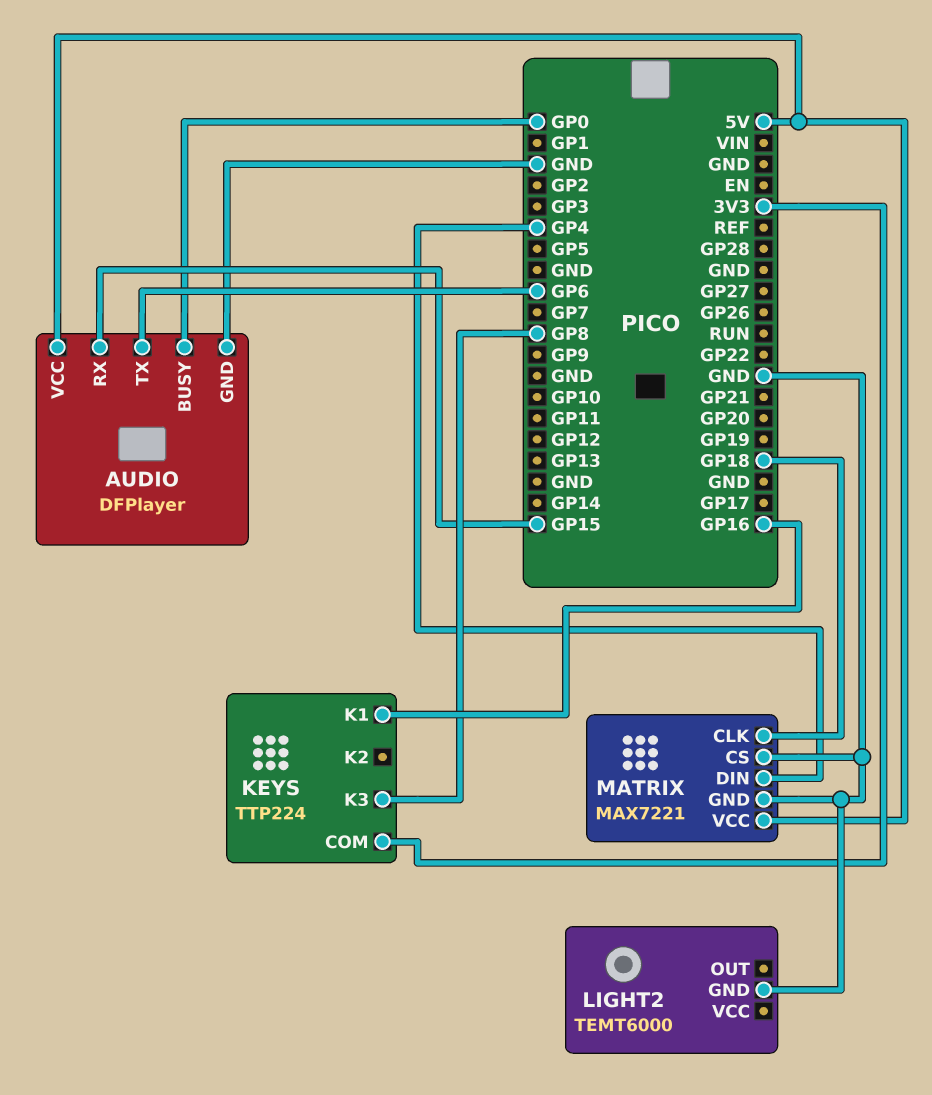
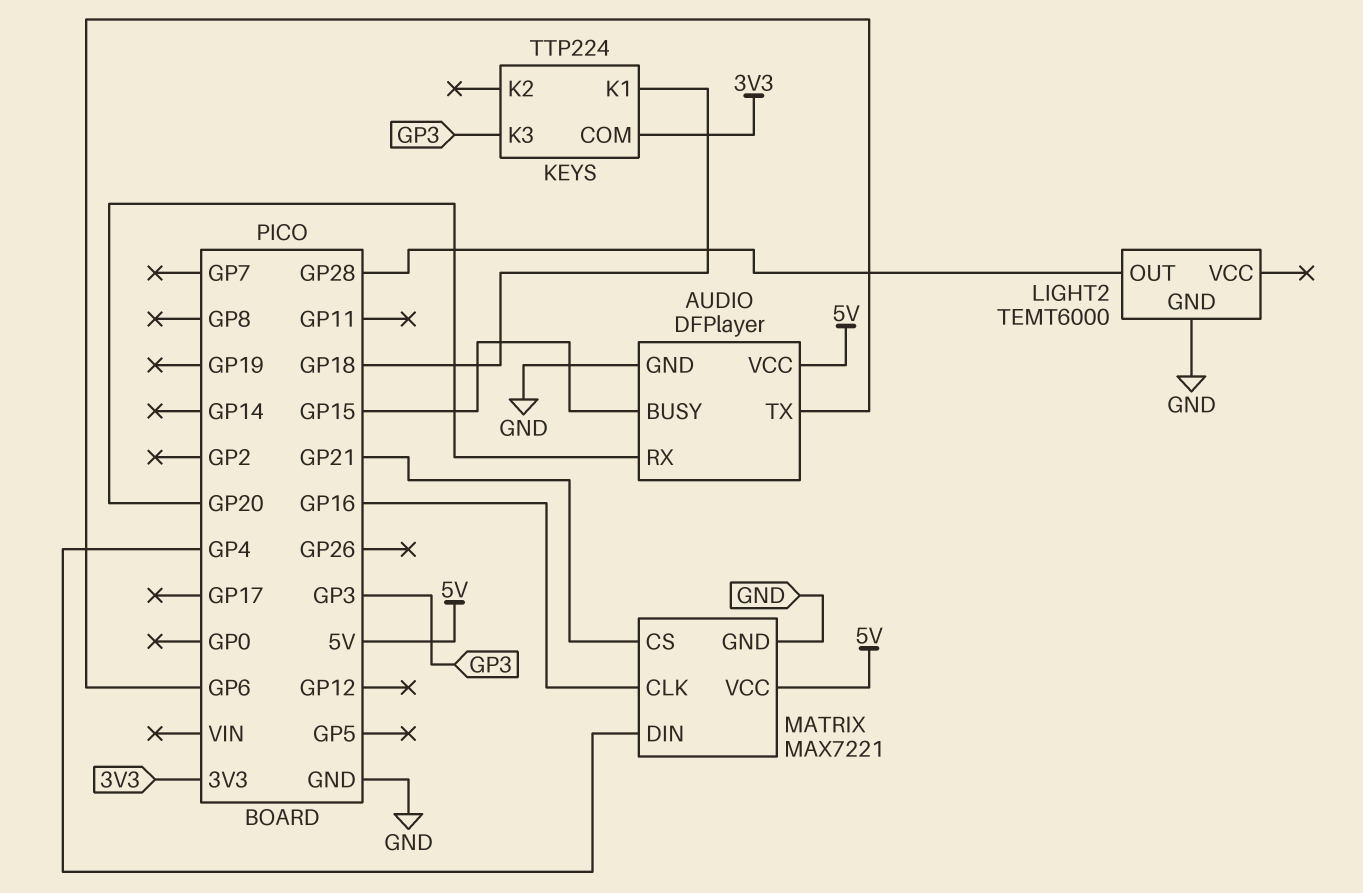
AUDIO pin BUSY: GP0 -> GP15
AUDIO pin RX: GP15 -> GP20
KEYS pin K1: GP16 -> GP18
KEYS pin K3: GP8 -> GP3
LIGHT2 pin OUT: none -> GP28
MATRIX pin CLK: GP18 -> GP16
MATRIX pin CS: GND -> GP21

